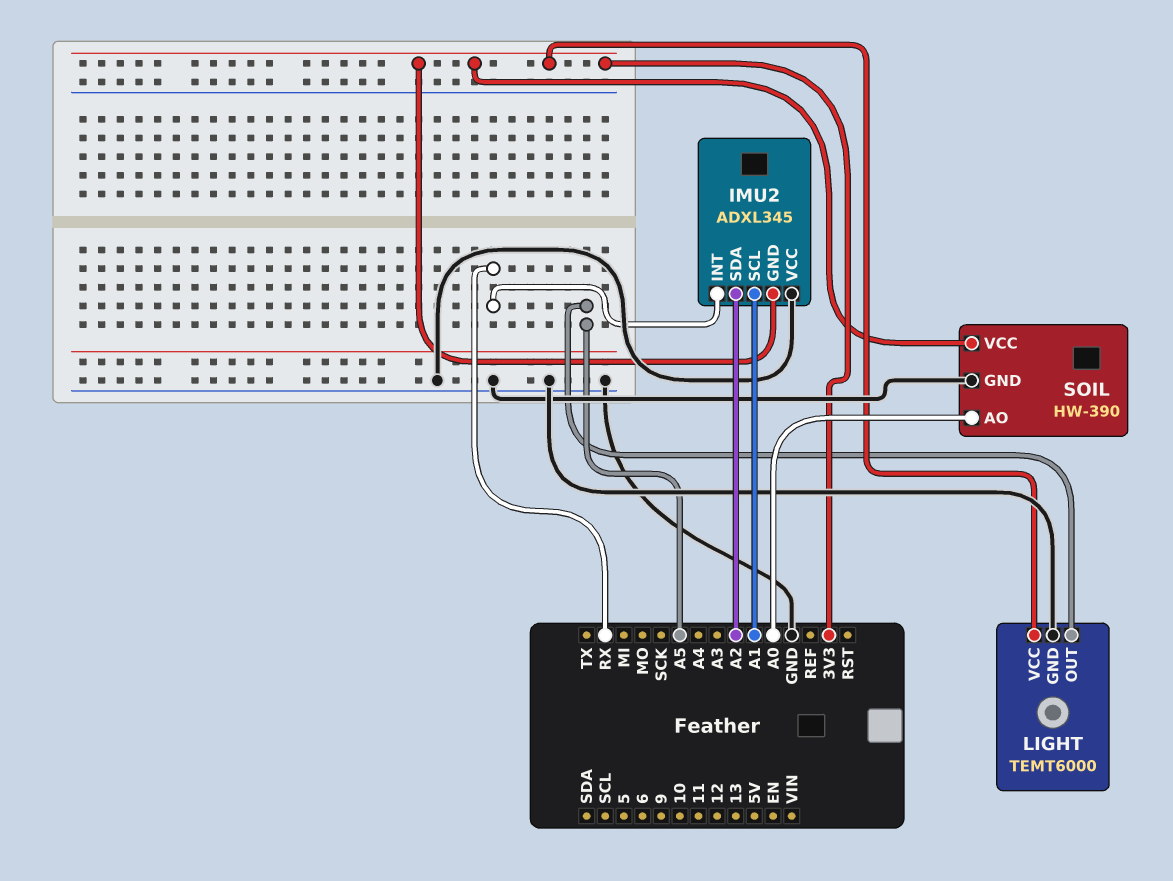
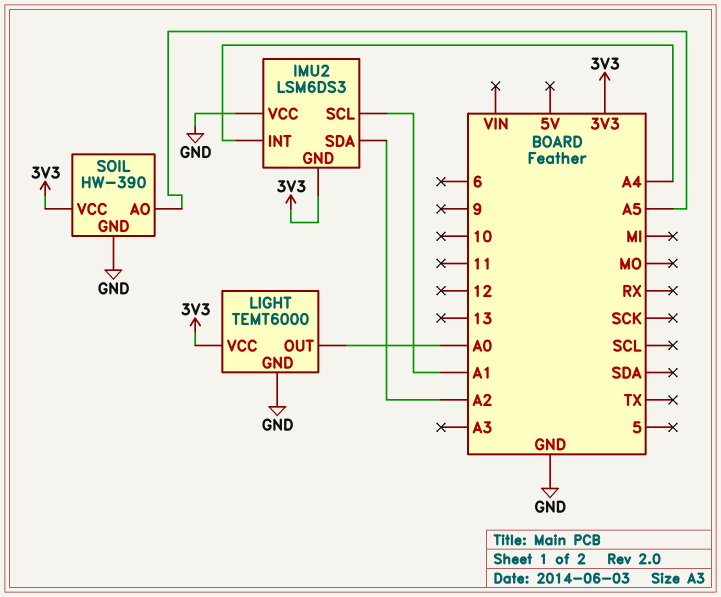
IMU2: ADXL345 -> LSM6DS3
IMU2 pin INT: RX -> A4
LIGHT pin OUT: A5 -> A0
SOIL pin AO: A0 -> A5

